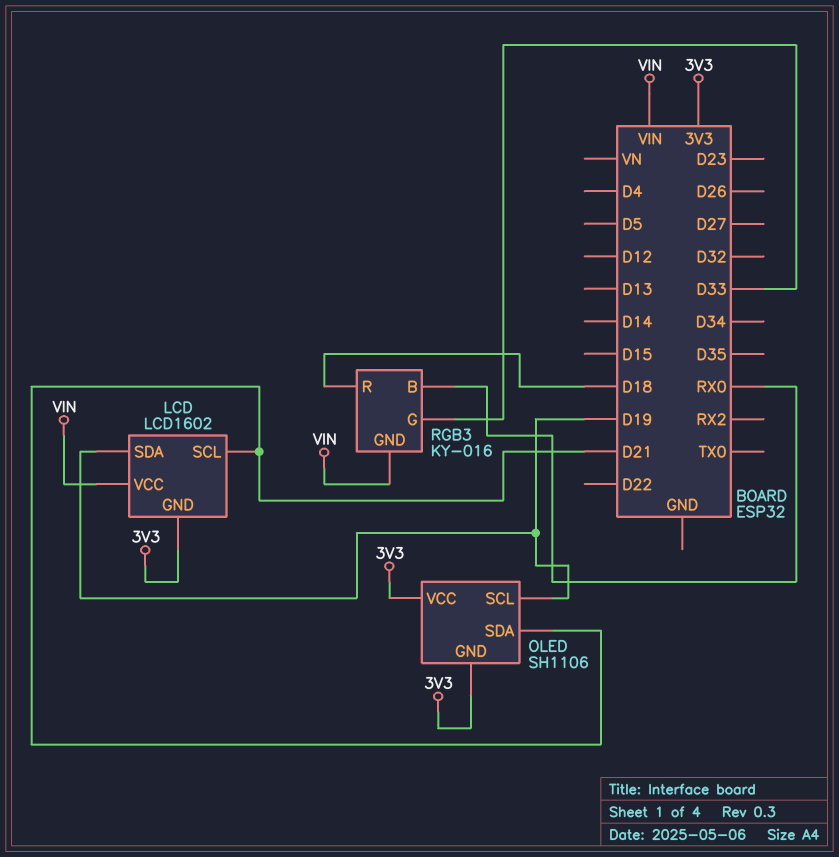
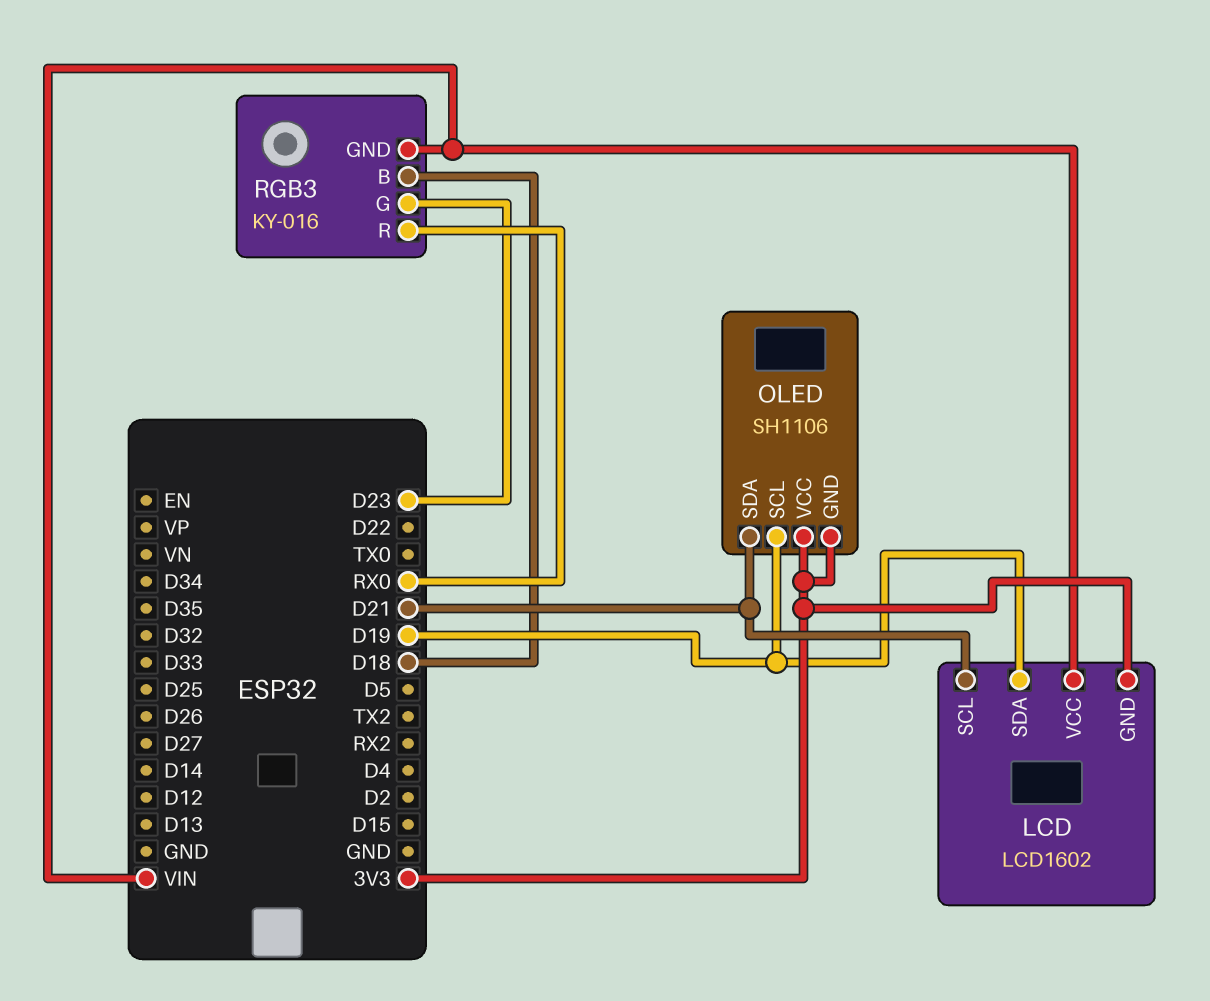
RGB3 pin B: RX0 -> D18
RGB3 pin G: D33 -> D23
RGB3 pin R: D18 -> RX0

